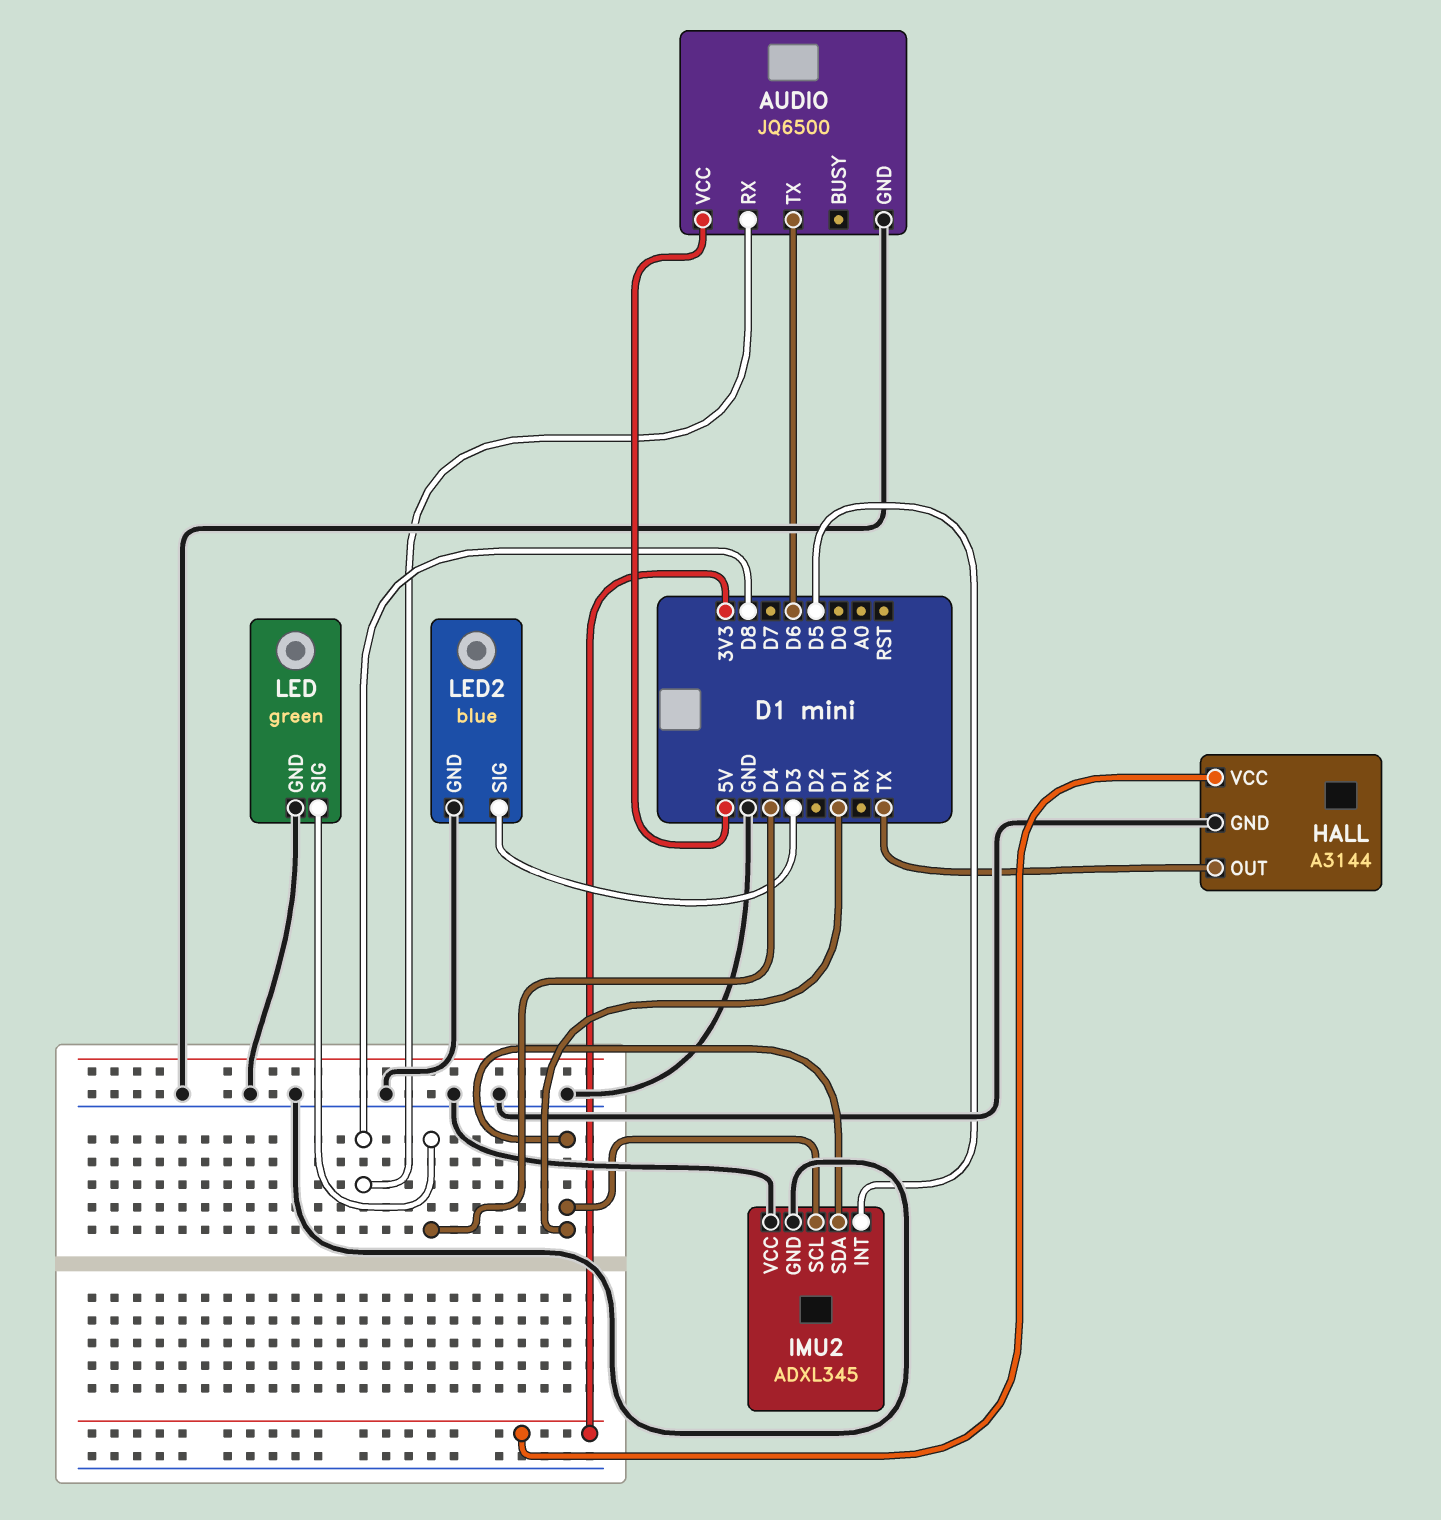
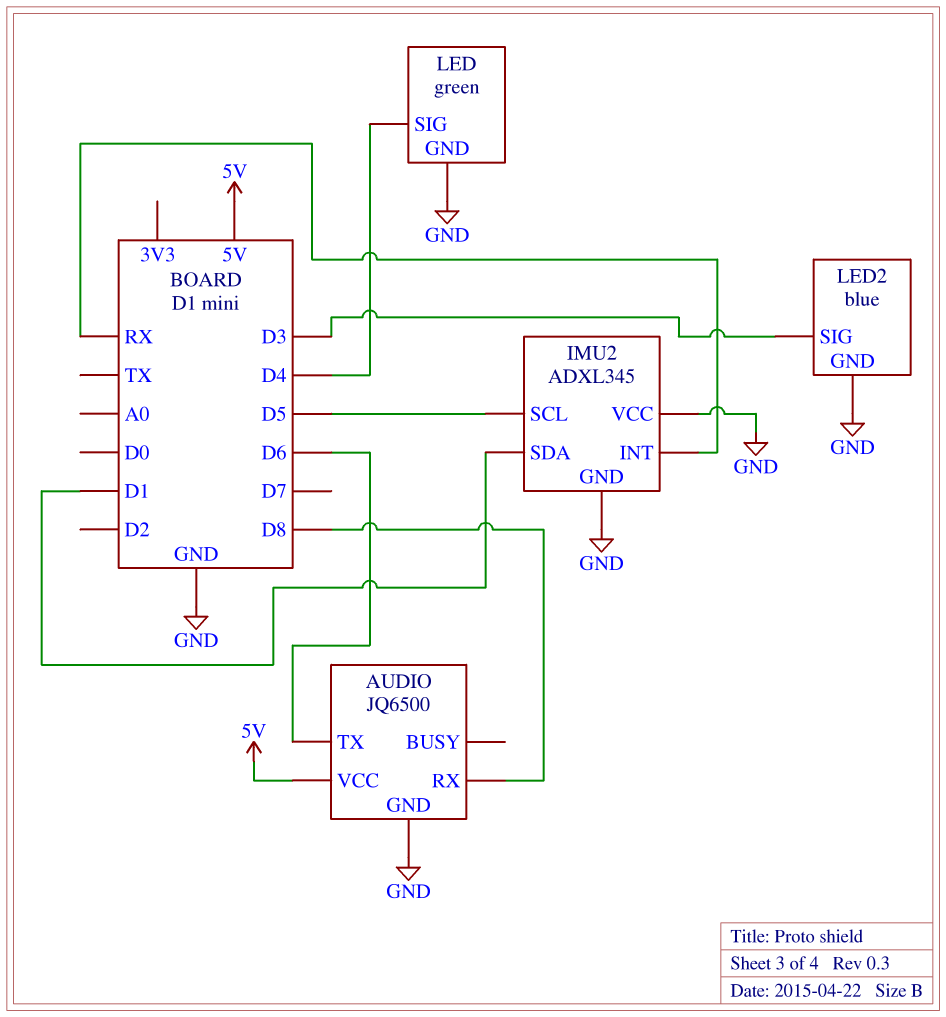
HALL: A3144 -> none
HALL pin GND: GND -> none
HALL pin OUT: TX -> none
HALL pin VCC: 3V3 -> none
IMU2 pin INT: D5 -> RX
IMU2 pin SCL: D1 -> D5

